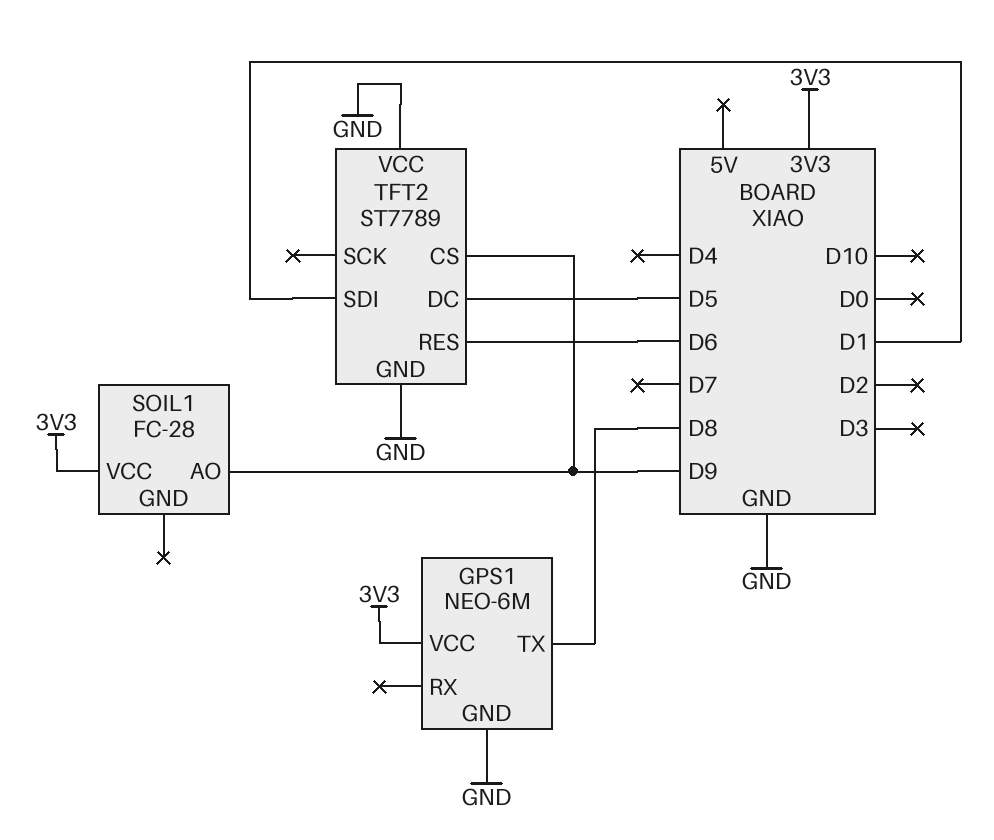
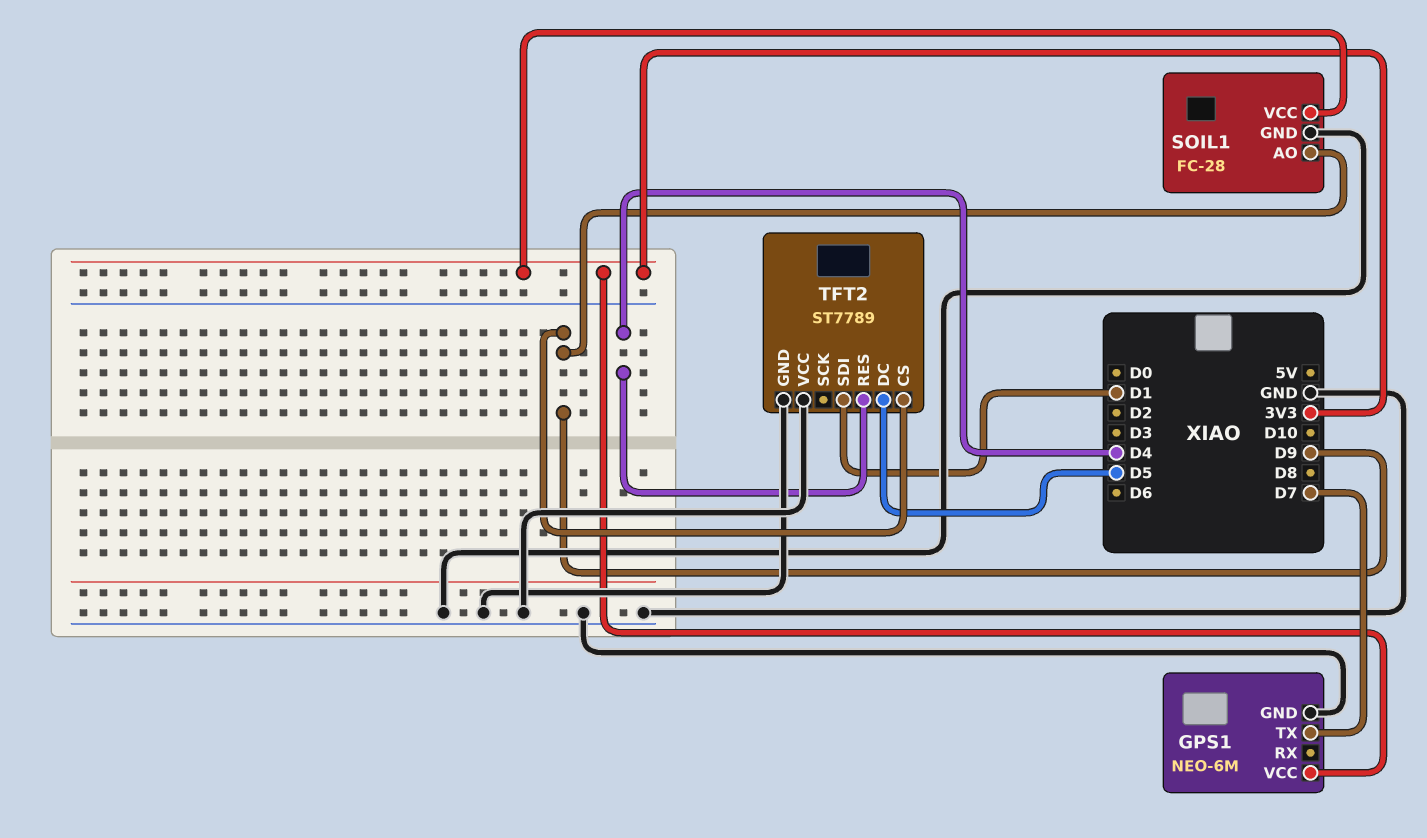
GPS1 pin TX: D8 -> D7
SOIL1 pin GND: none -> GND
TFT2 pin RES: D6 -> D4

